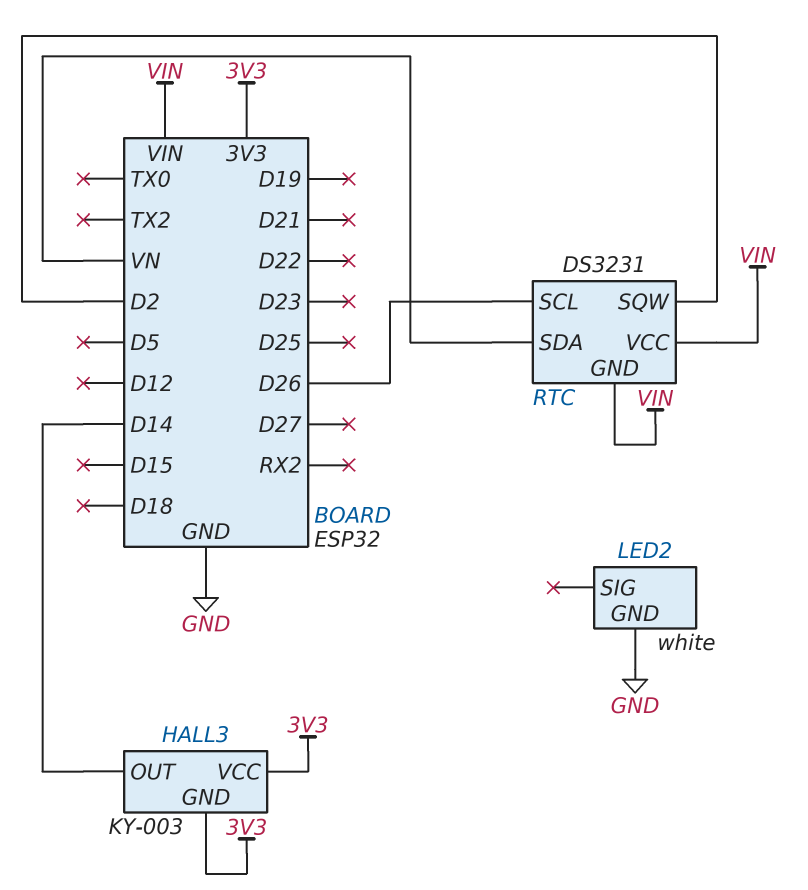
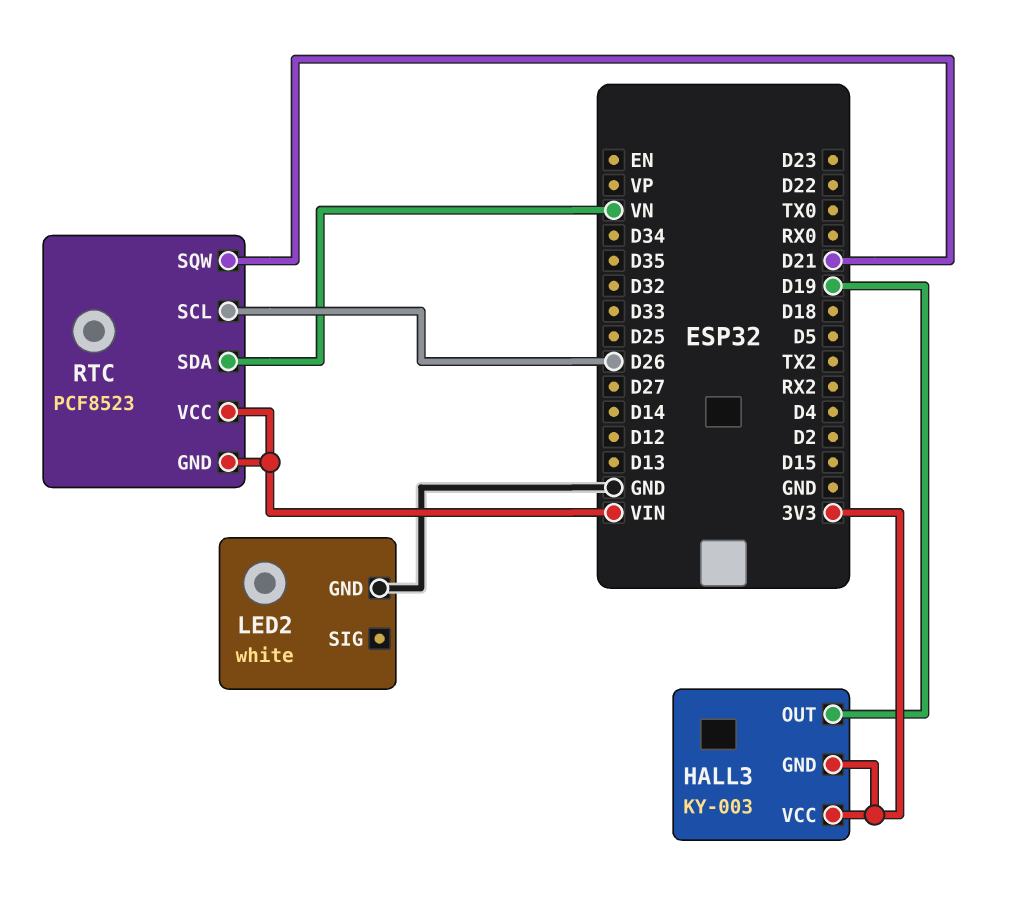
HALL3 pin OUT: D14 -> D19
RTC: DS3231 -> PCF8523
RTC pin SQW: D2 -> D21

